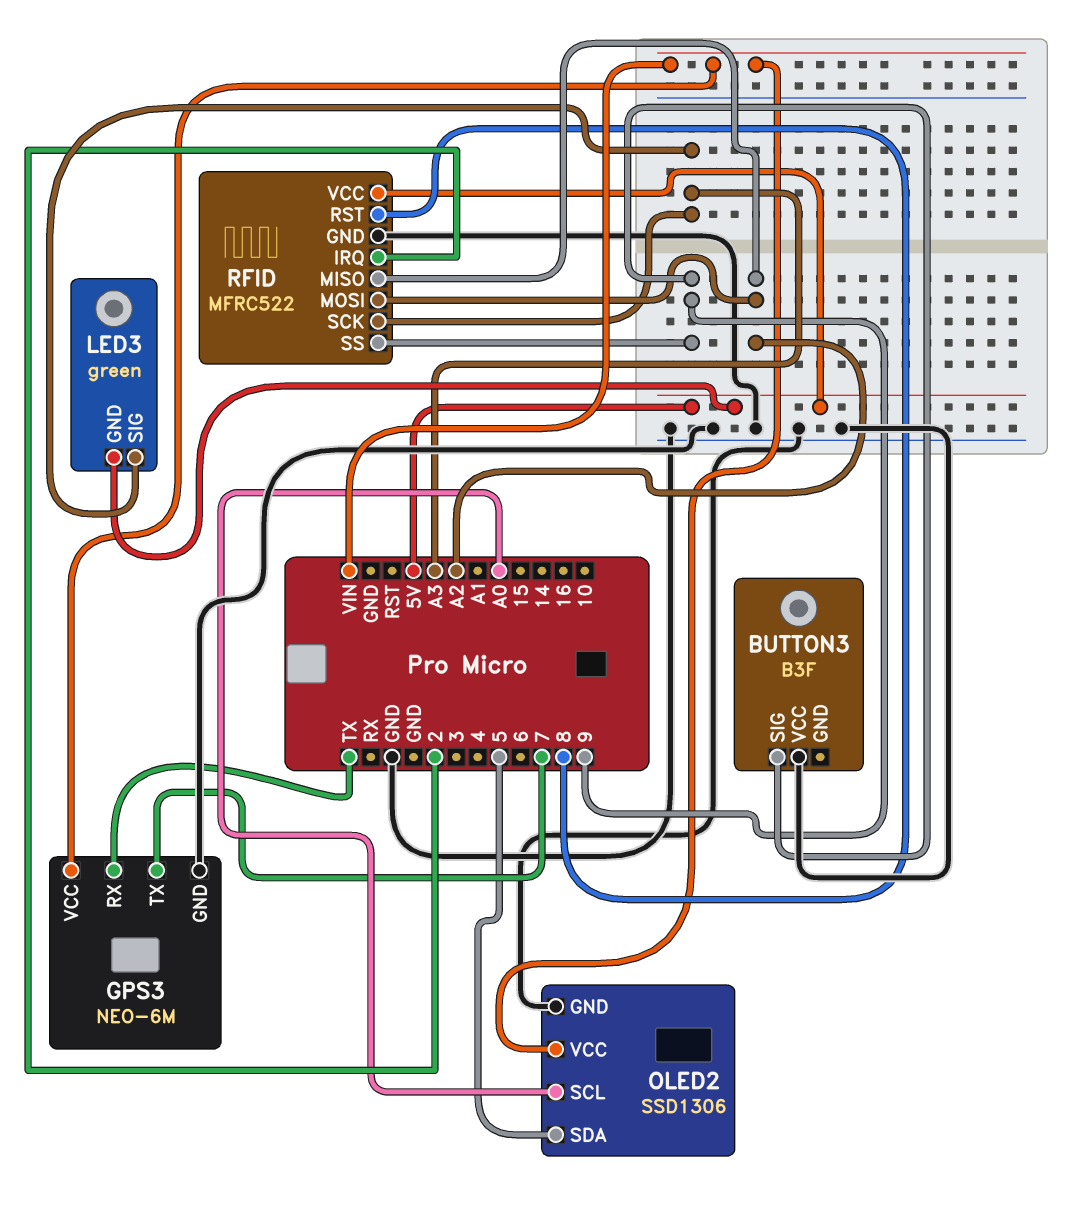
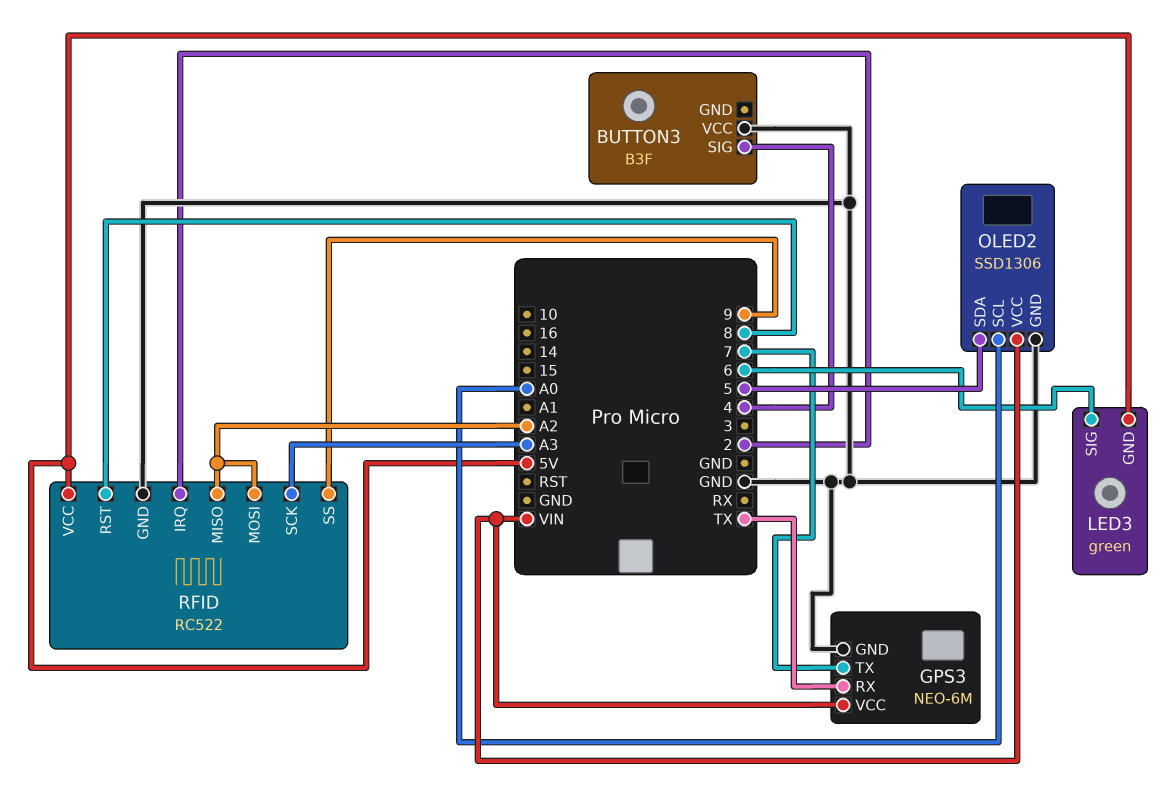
BUTTON3 pin SIG: 9 -> 4
LED3 pin SIG: A3 -> 6
RFID: MFRC522 -> RC522

